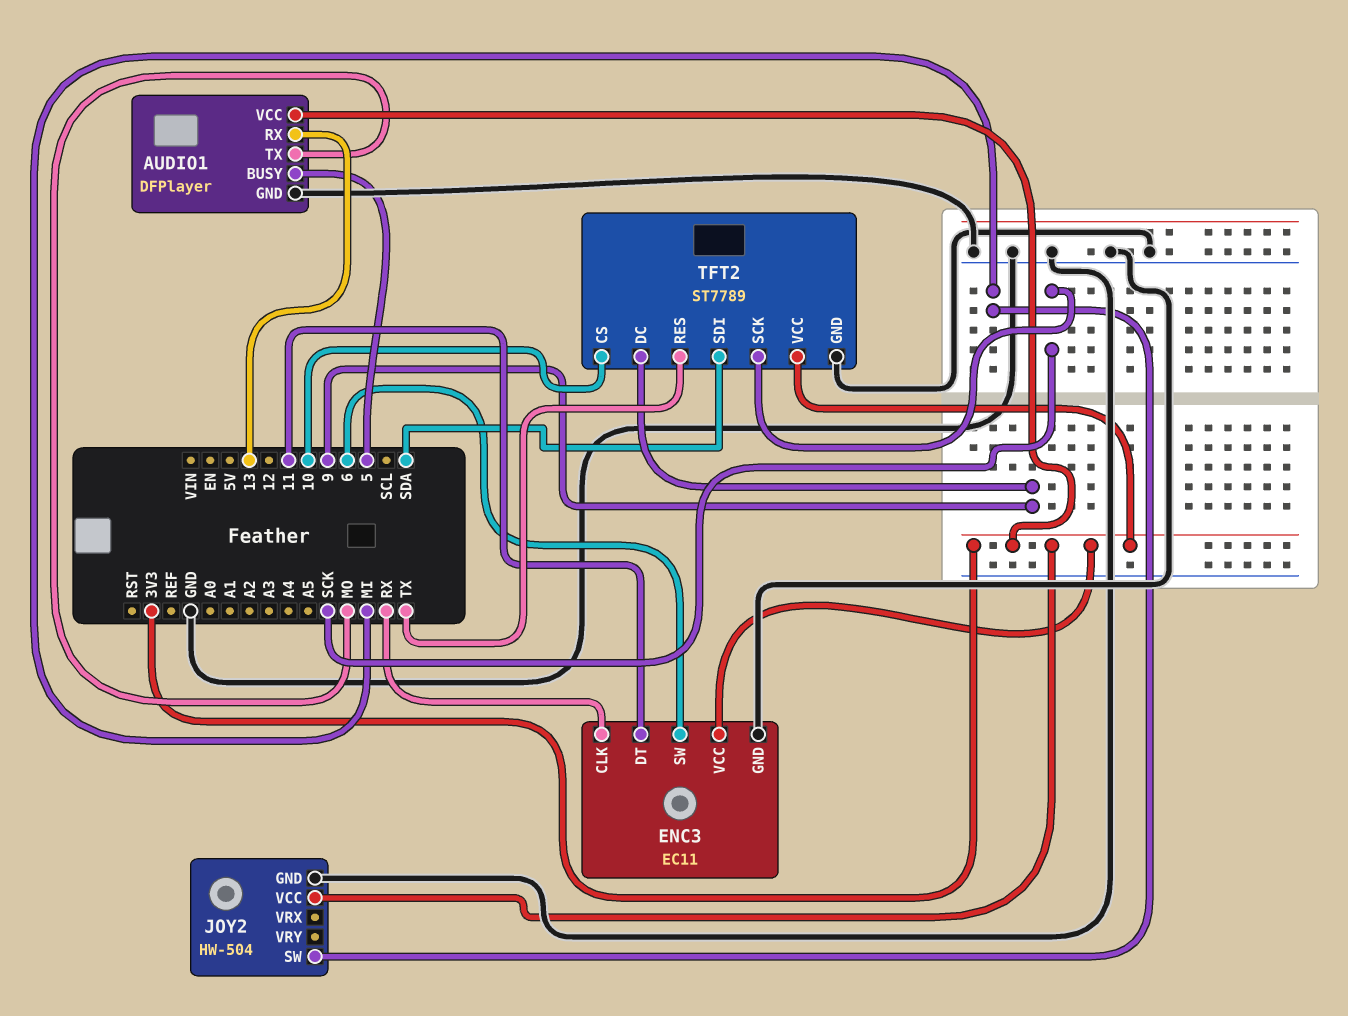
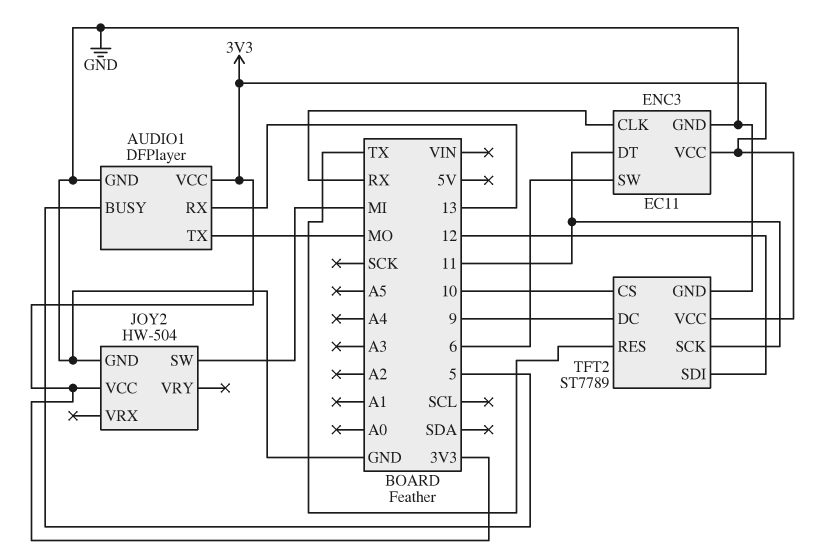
TFT2 pin SCK: SCK -> 11
TFT2 pin SDI: SDA -> 12

